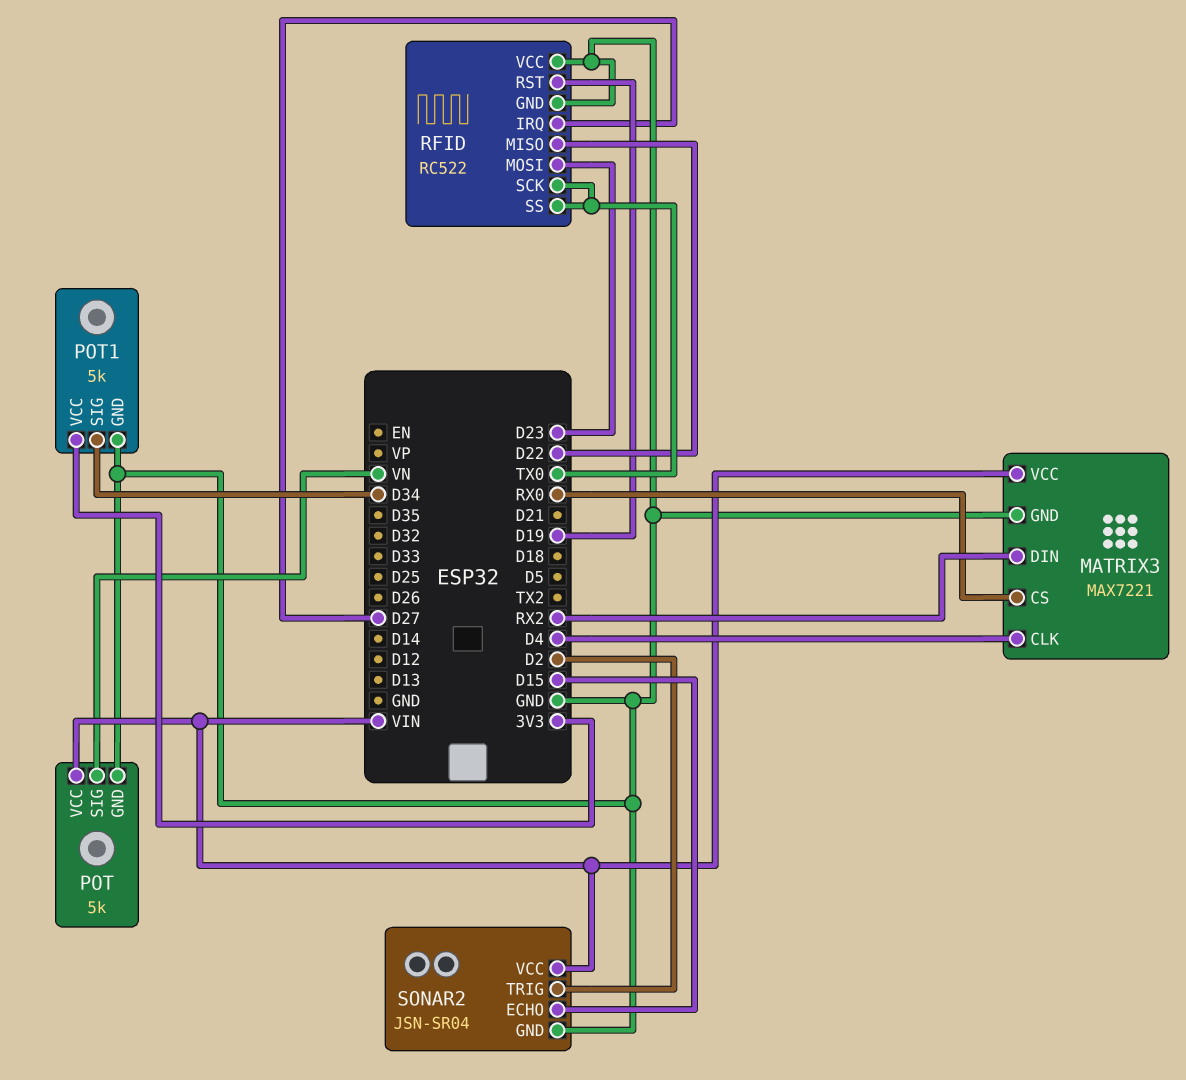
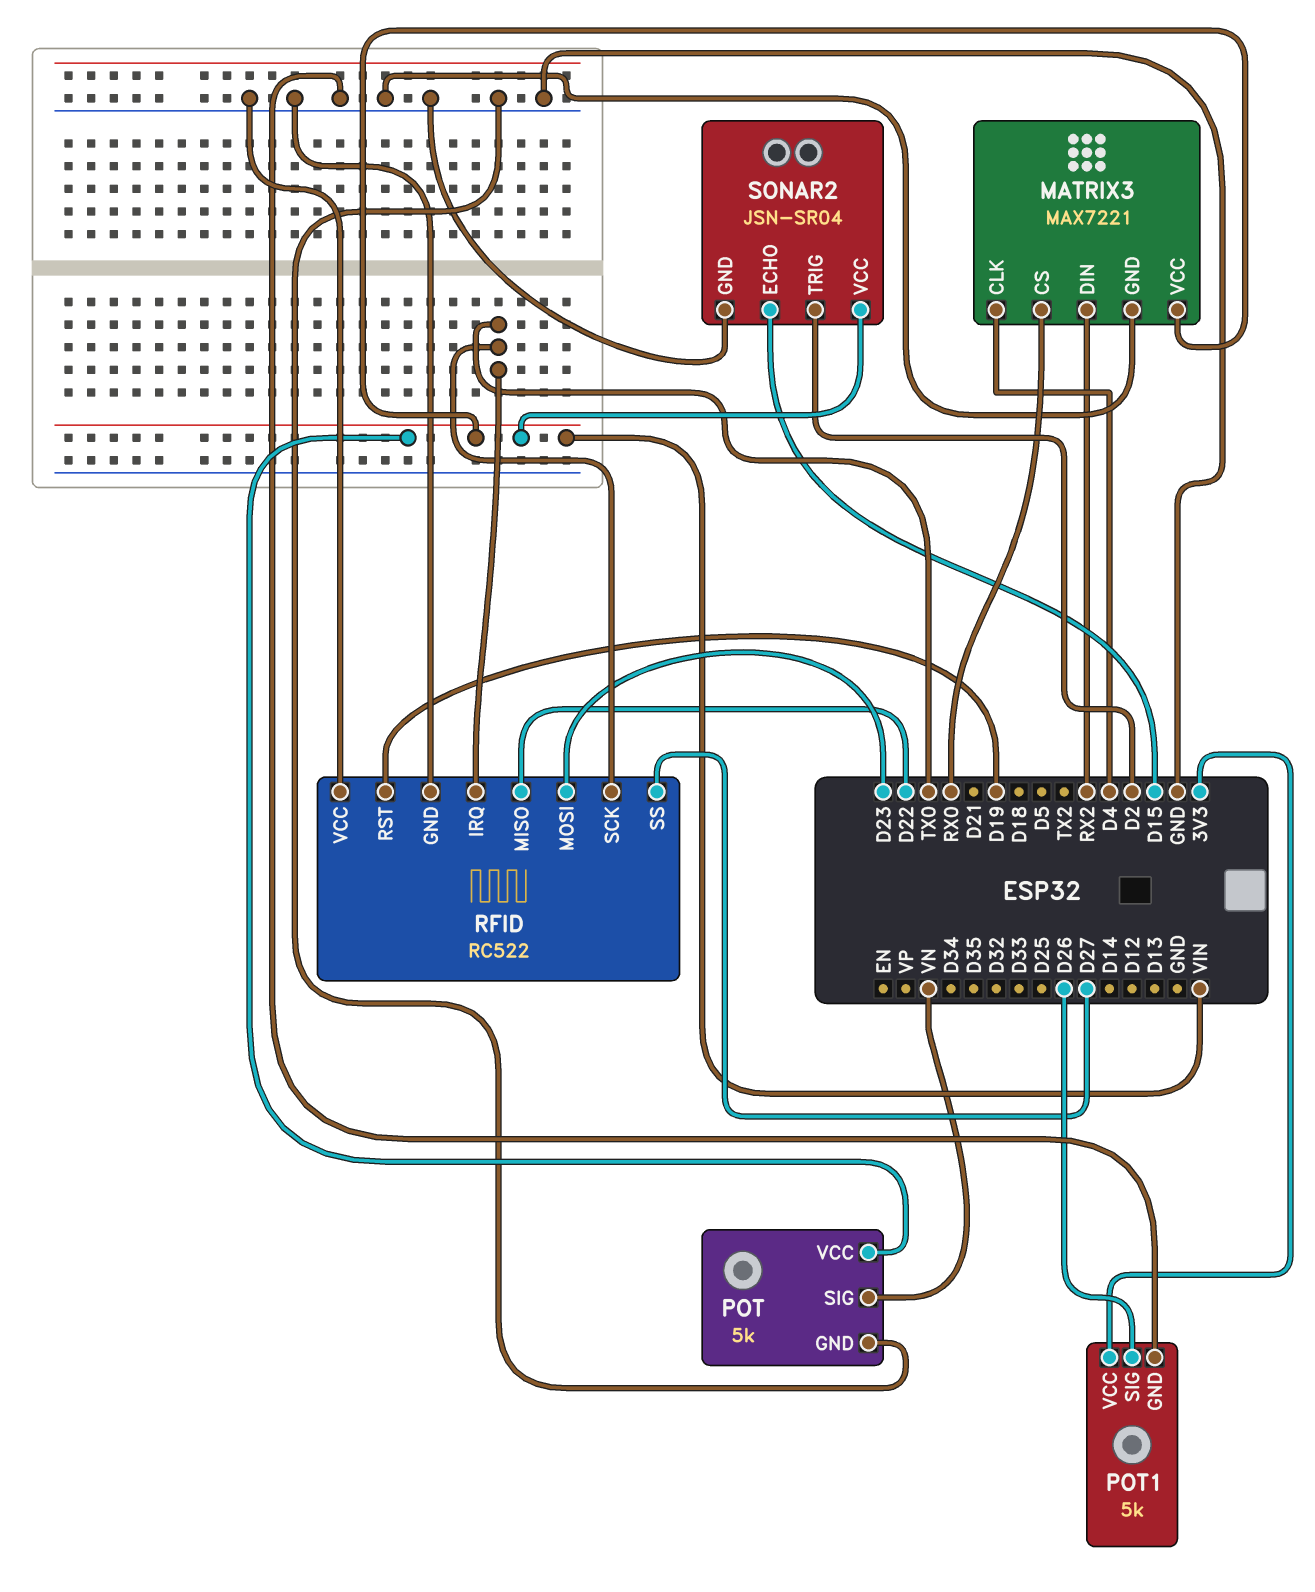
POT1 pin SIG: D34 -> D26
RFID pin IRQ: D27 -> TX0
RFID pin SS: TX0 -> D27

